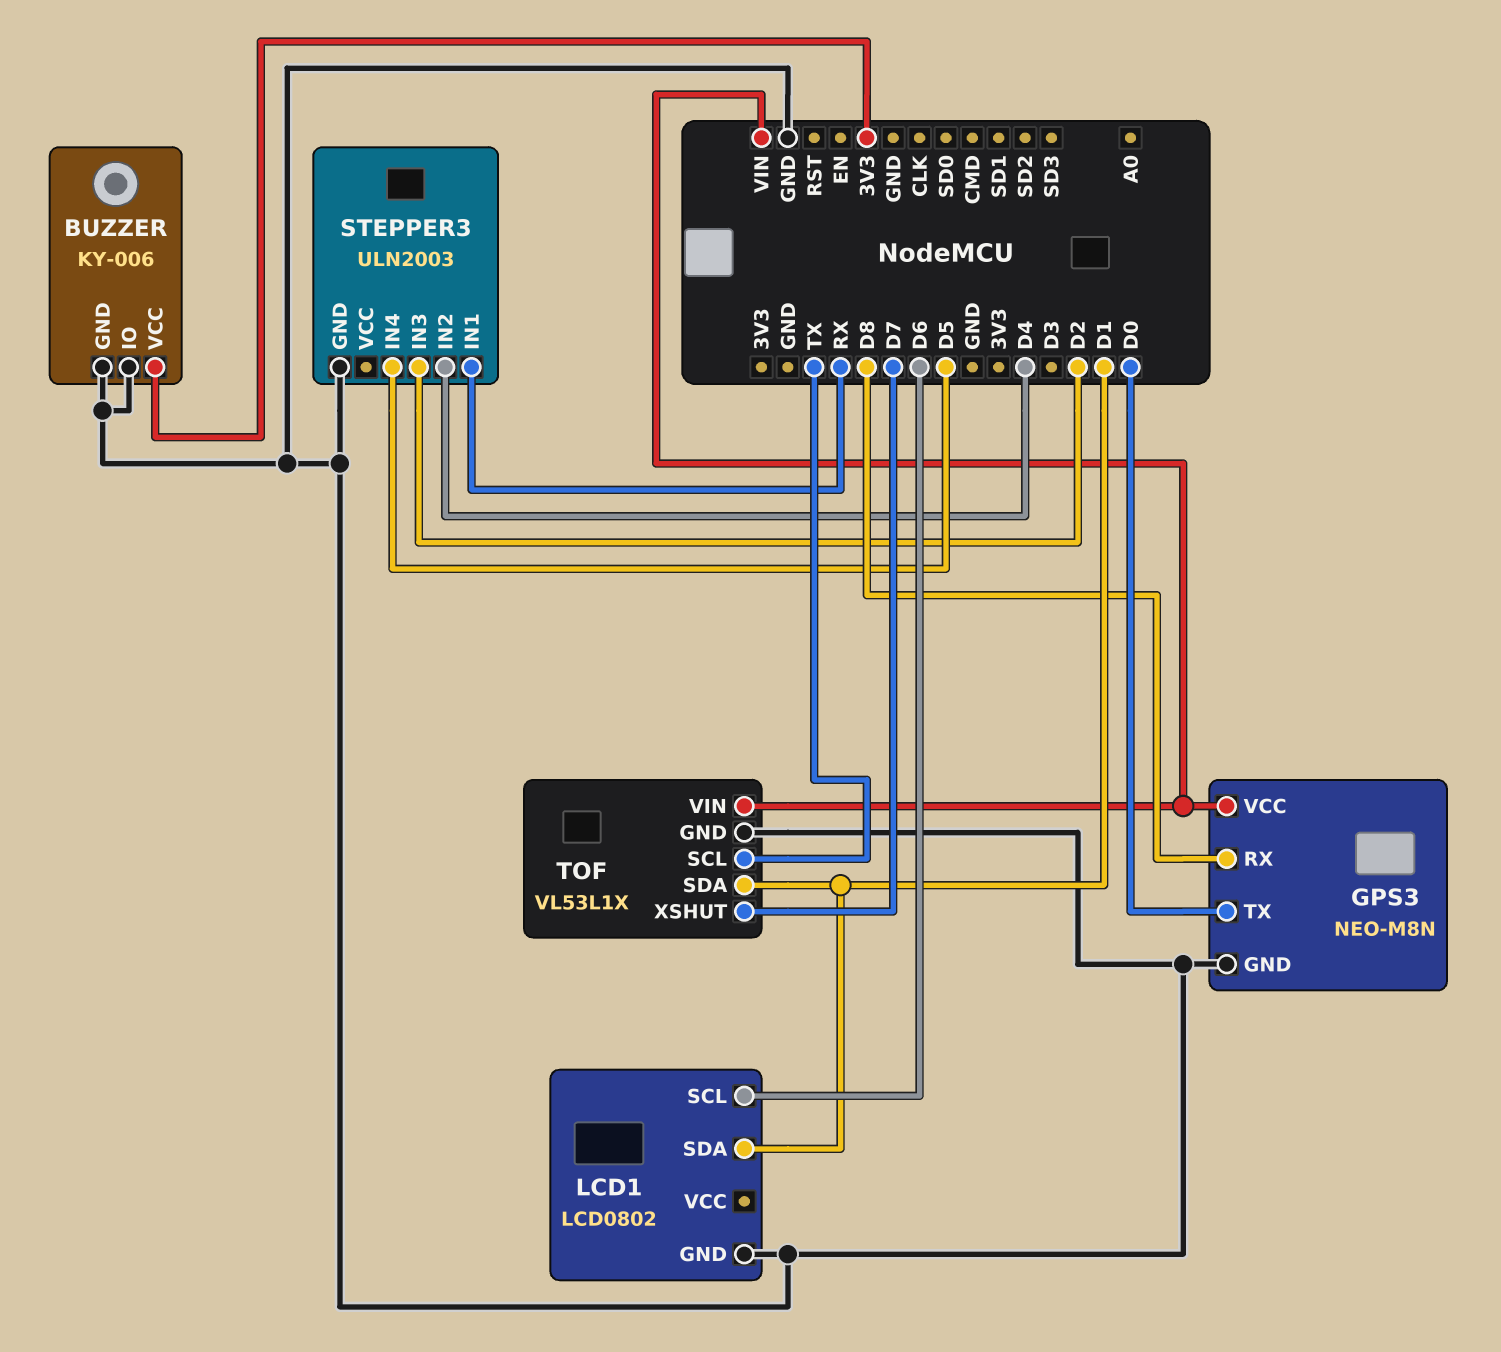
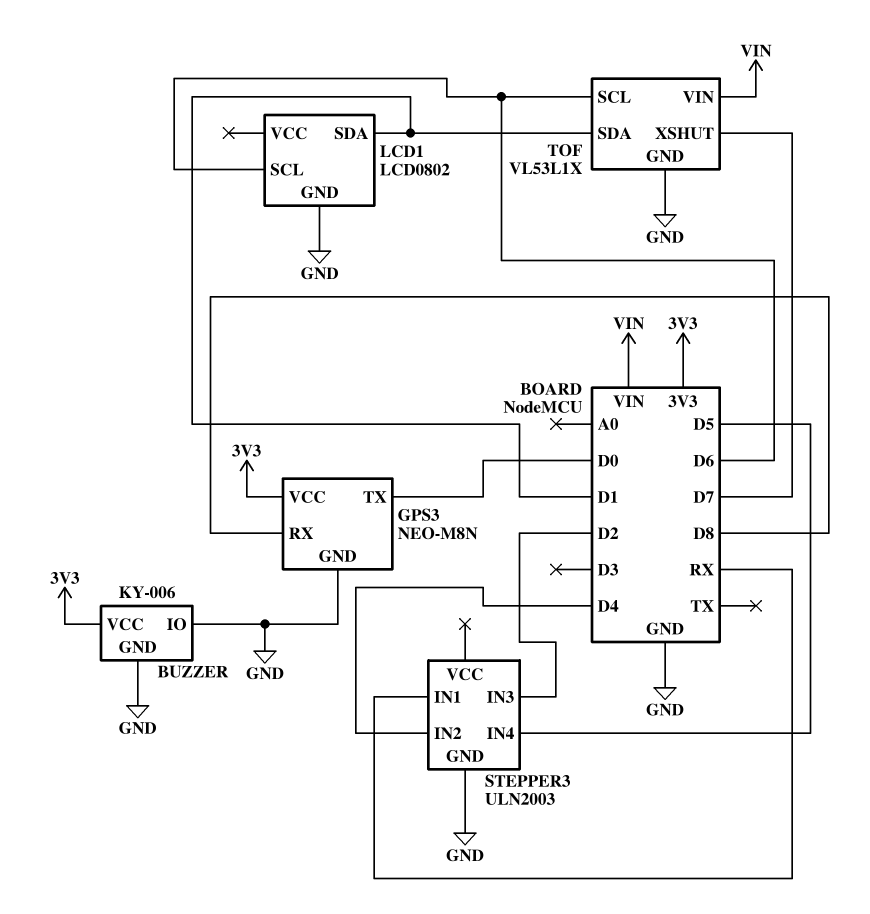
GPS3 pin VCC: VIN -> 3V3
TOF pin SCL: TX -> D6

